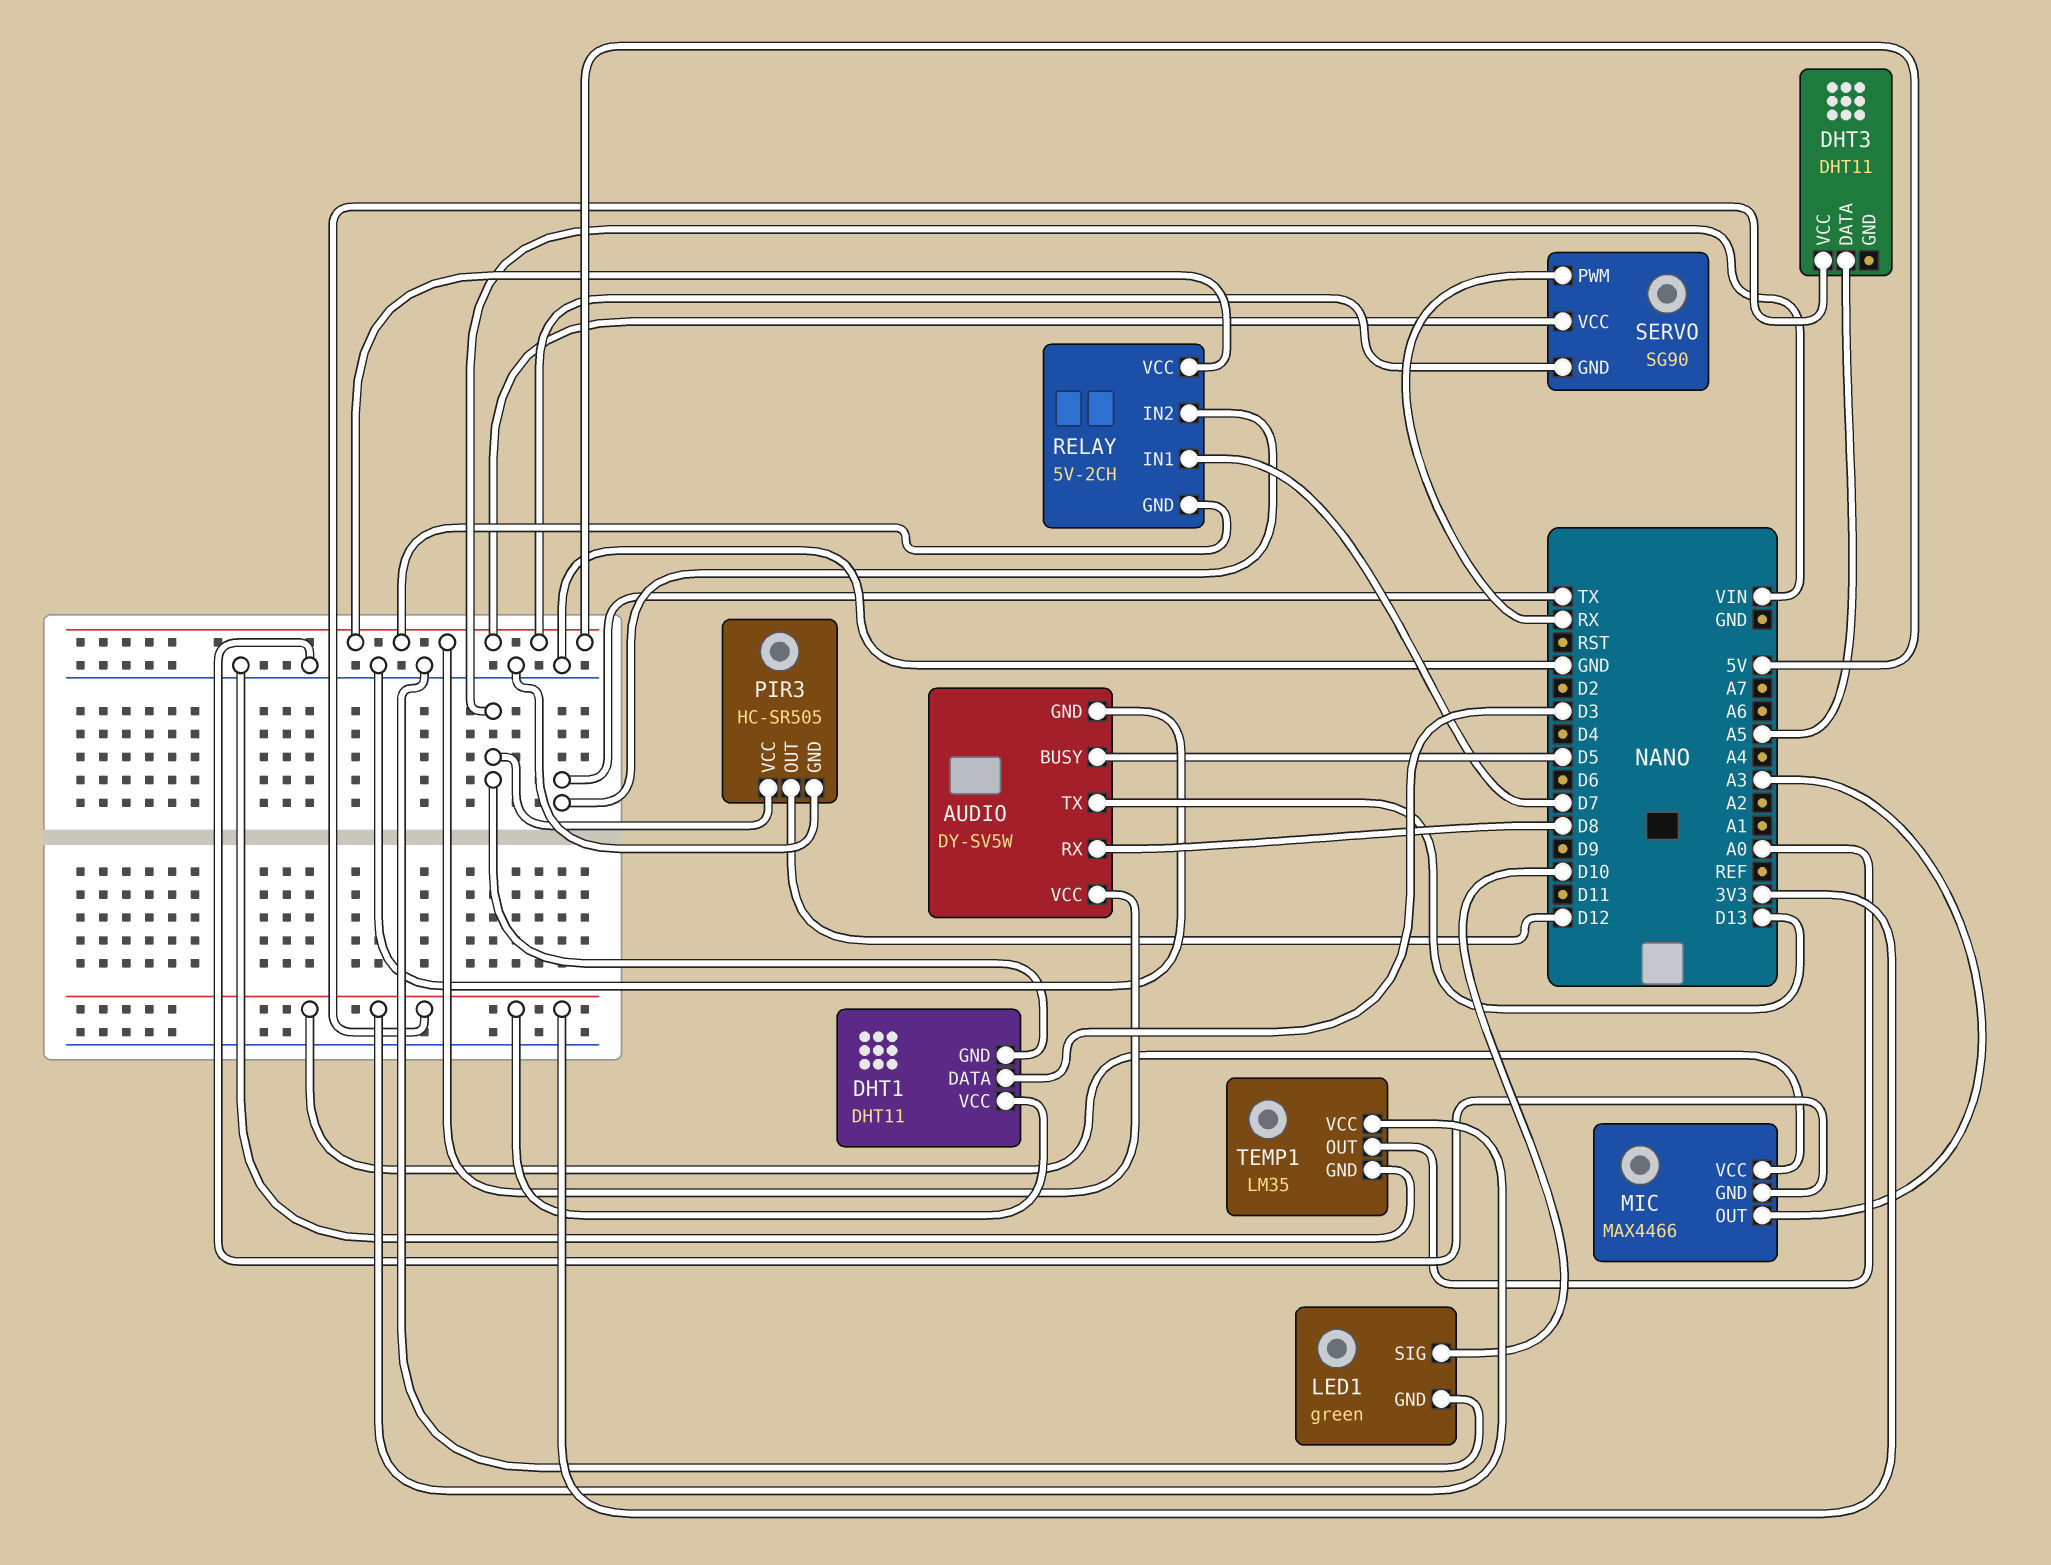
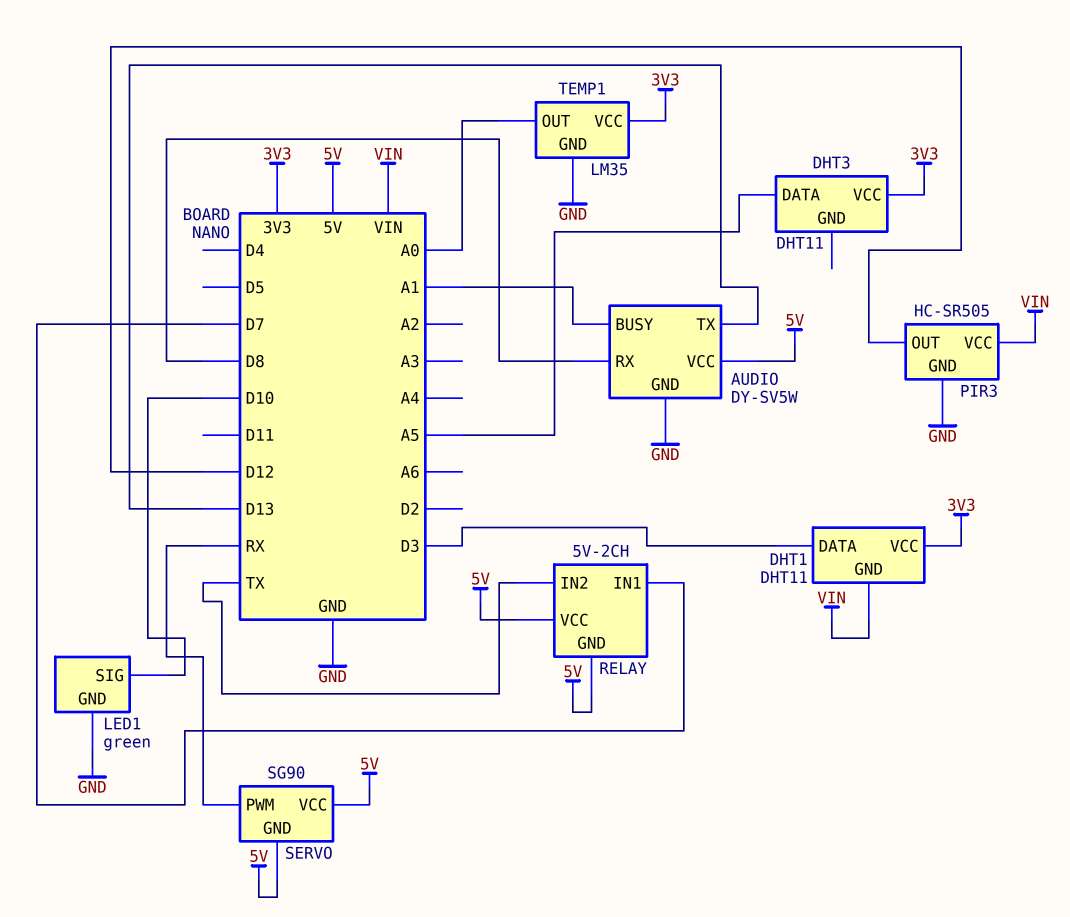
AUDIO pin BUSY: D5 -> A1
MIC: MAX4466 -> none
MIC pin GND: GND -> none
MIC pin OUT: A3 -> none
MIC pin VCC: 3V3 -> none

